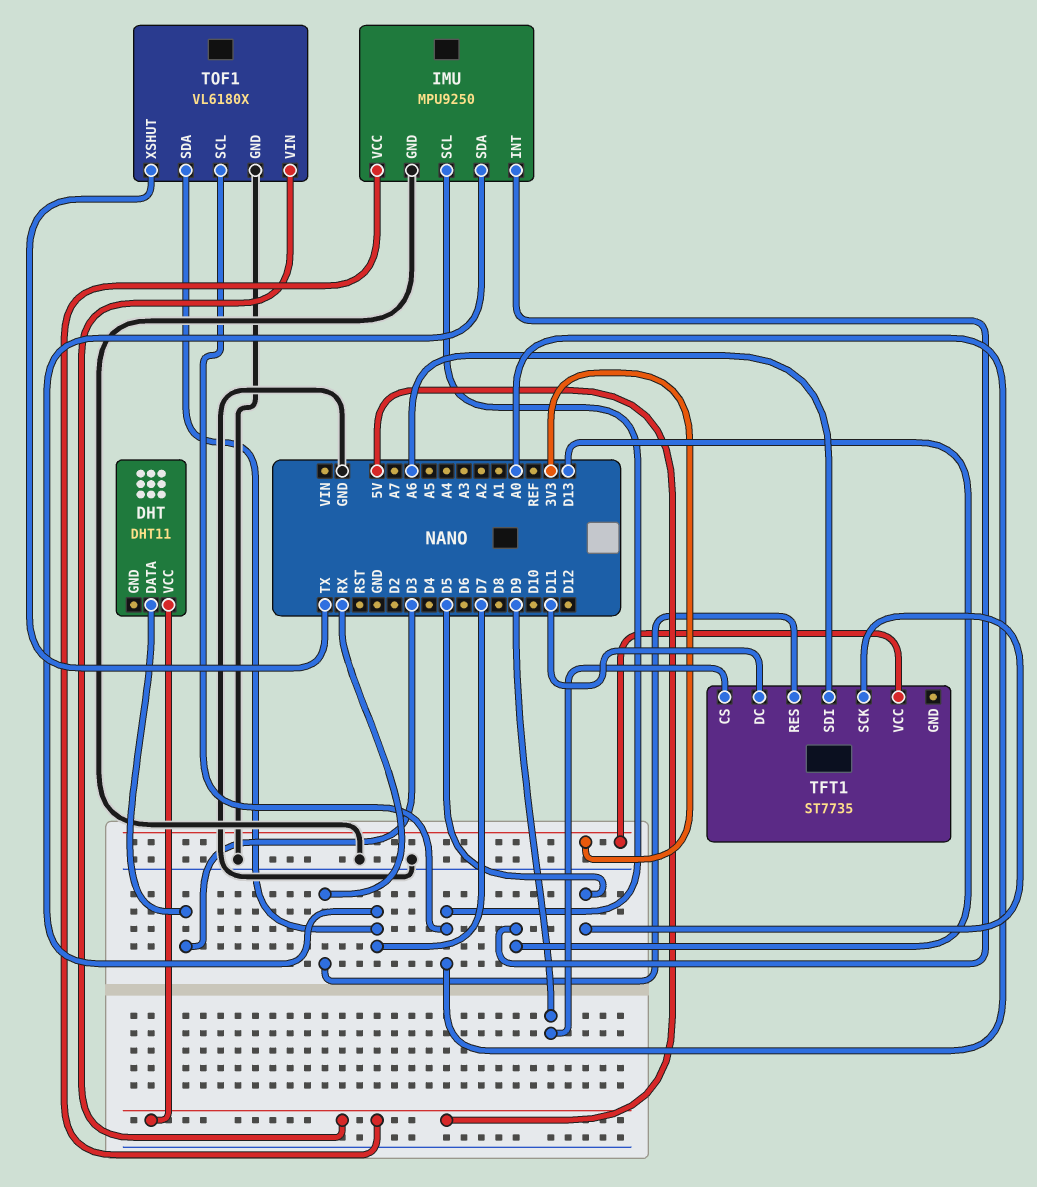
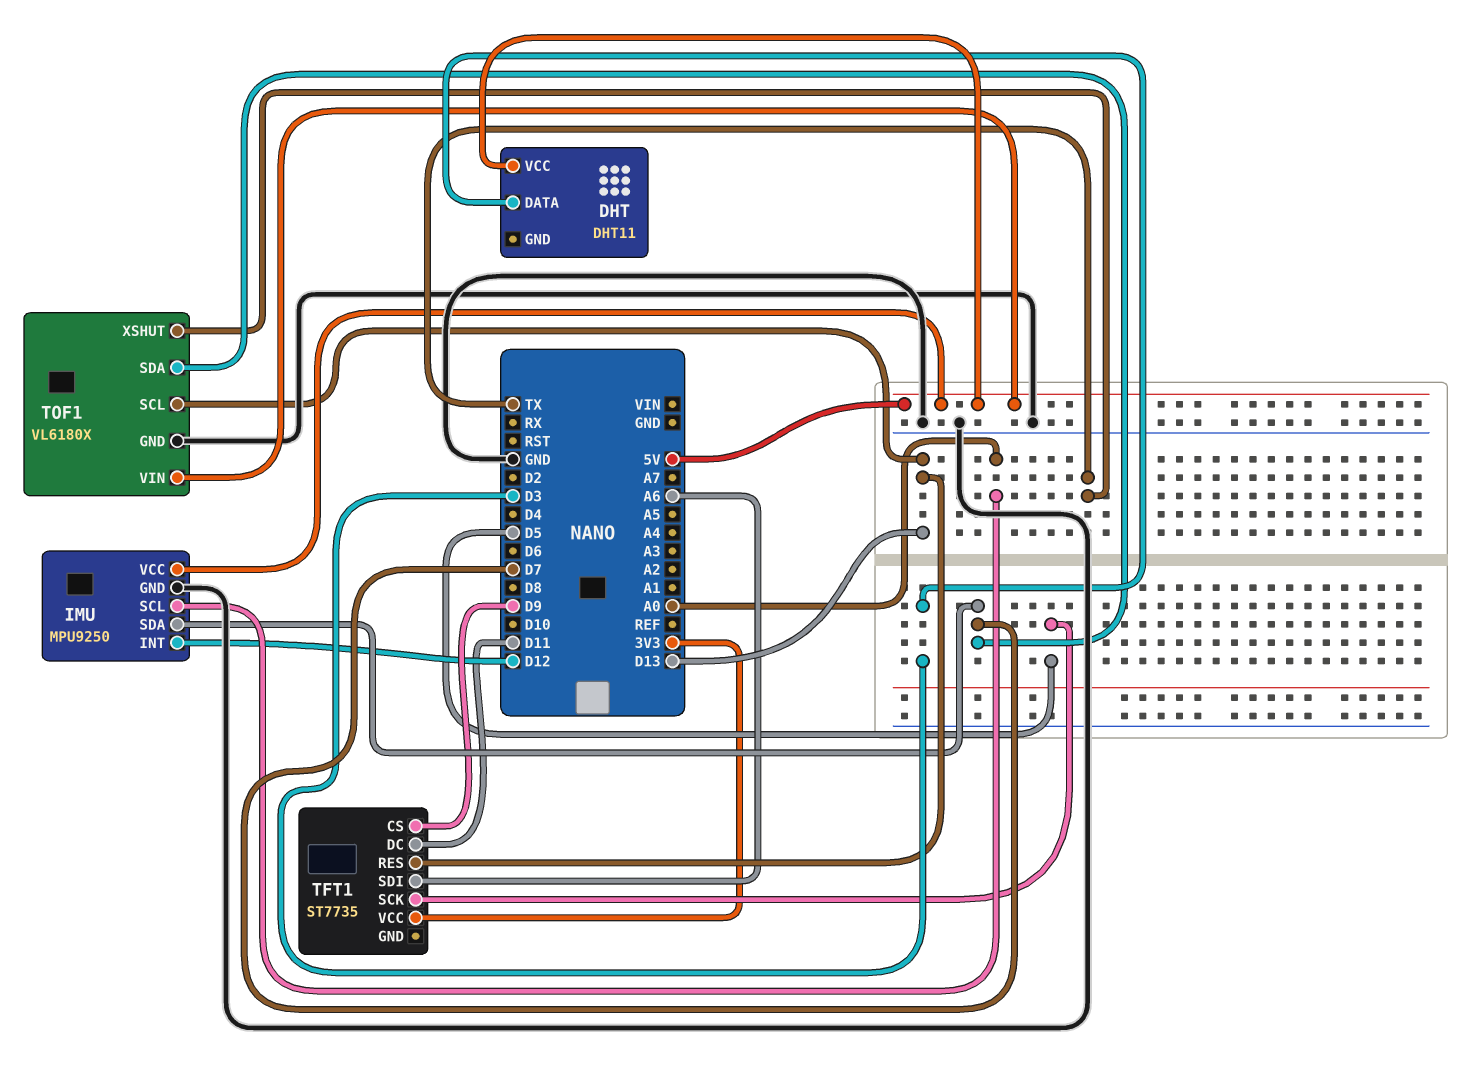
IMU pin INT: D13 -> D12
TFT1 pin RES: RX -> D13
TOF1 pin SCL: A0 -> D13

